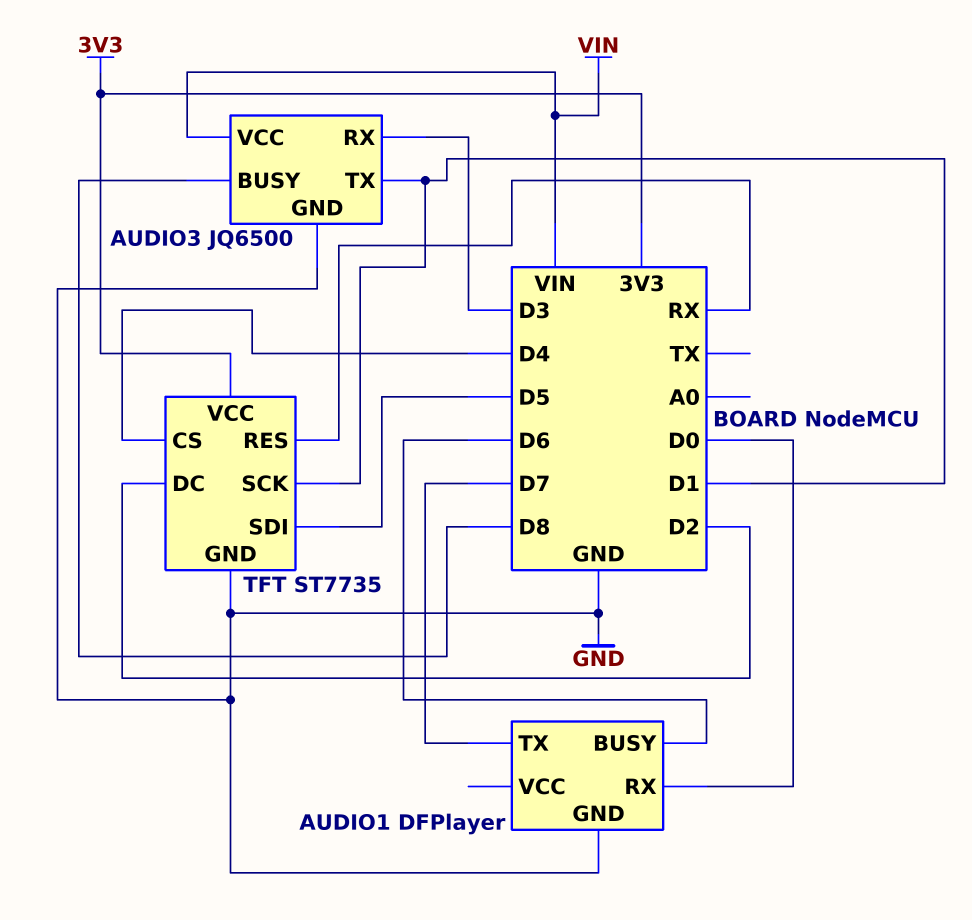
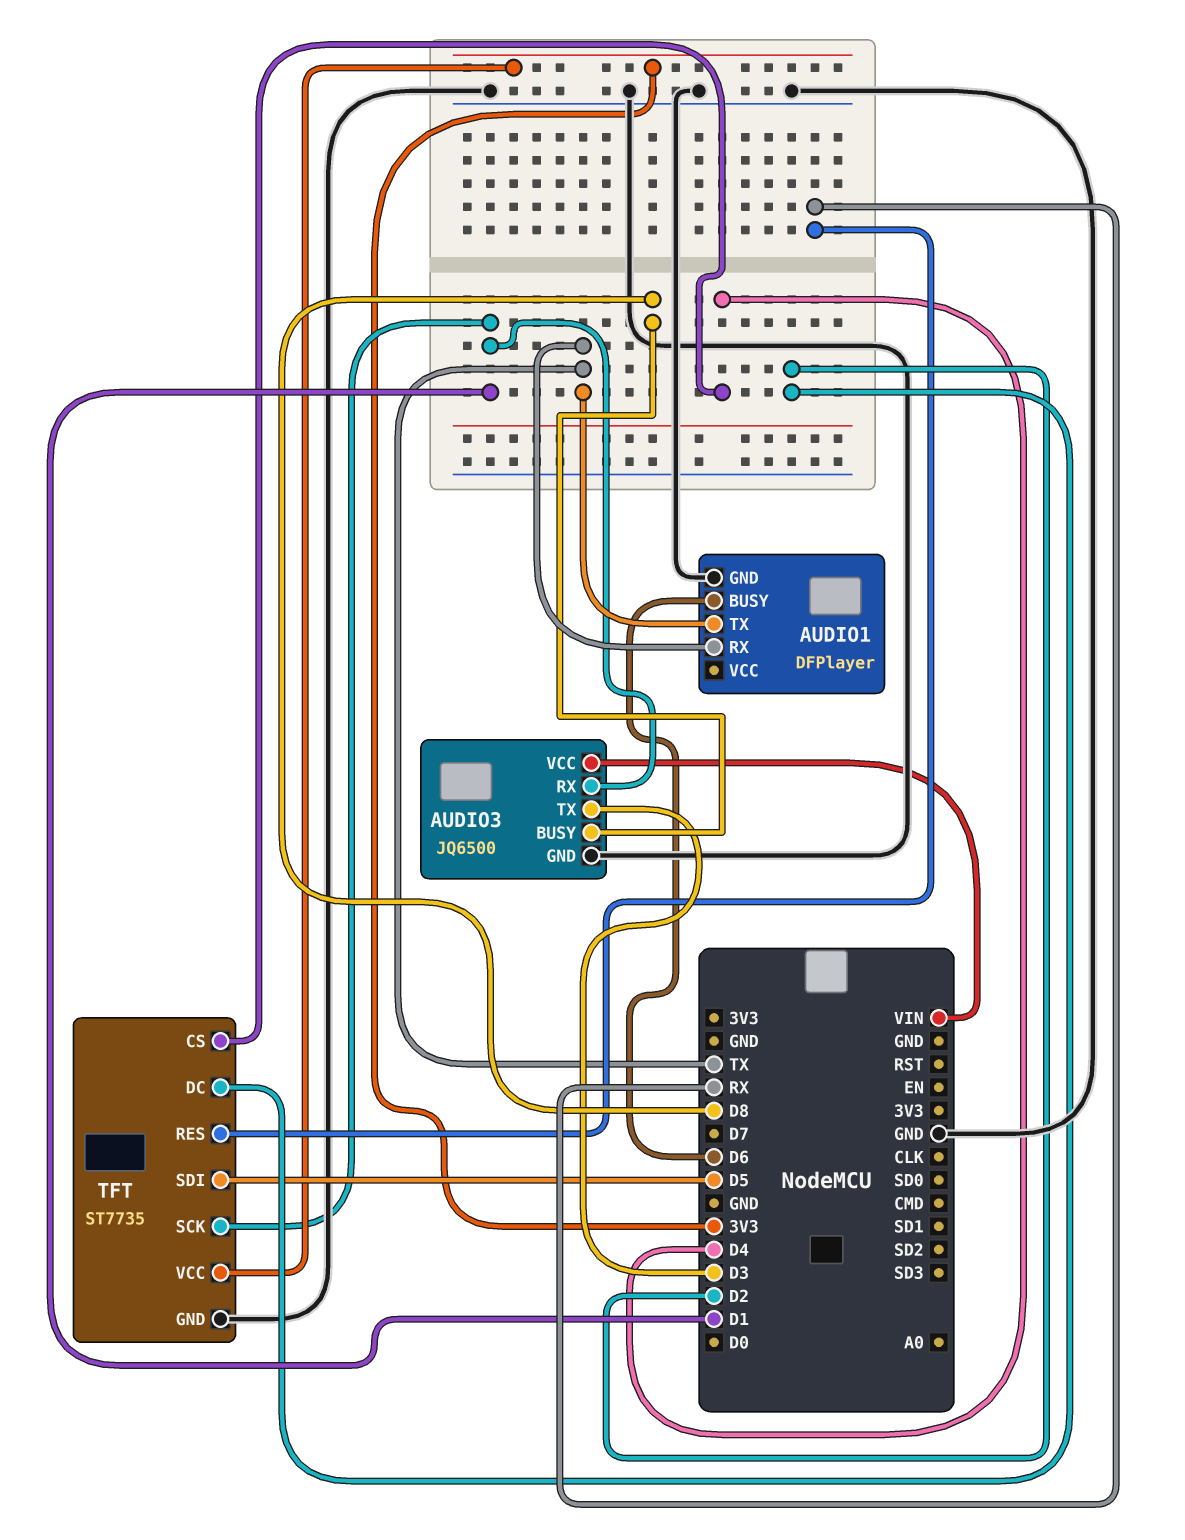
AUDIO1 pin RX: D0 -> TX
AUDIO1 pin TX: D7 -> TX
AUDIO3 pin RX: D3 -> D1
AUDIO3 pin TX: D1 -> D3

